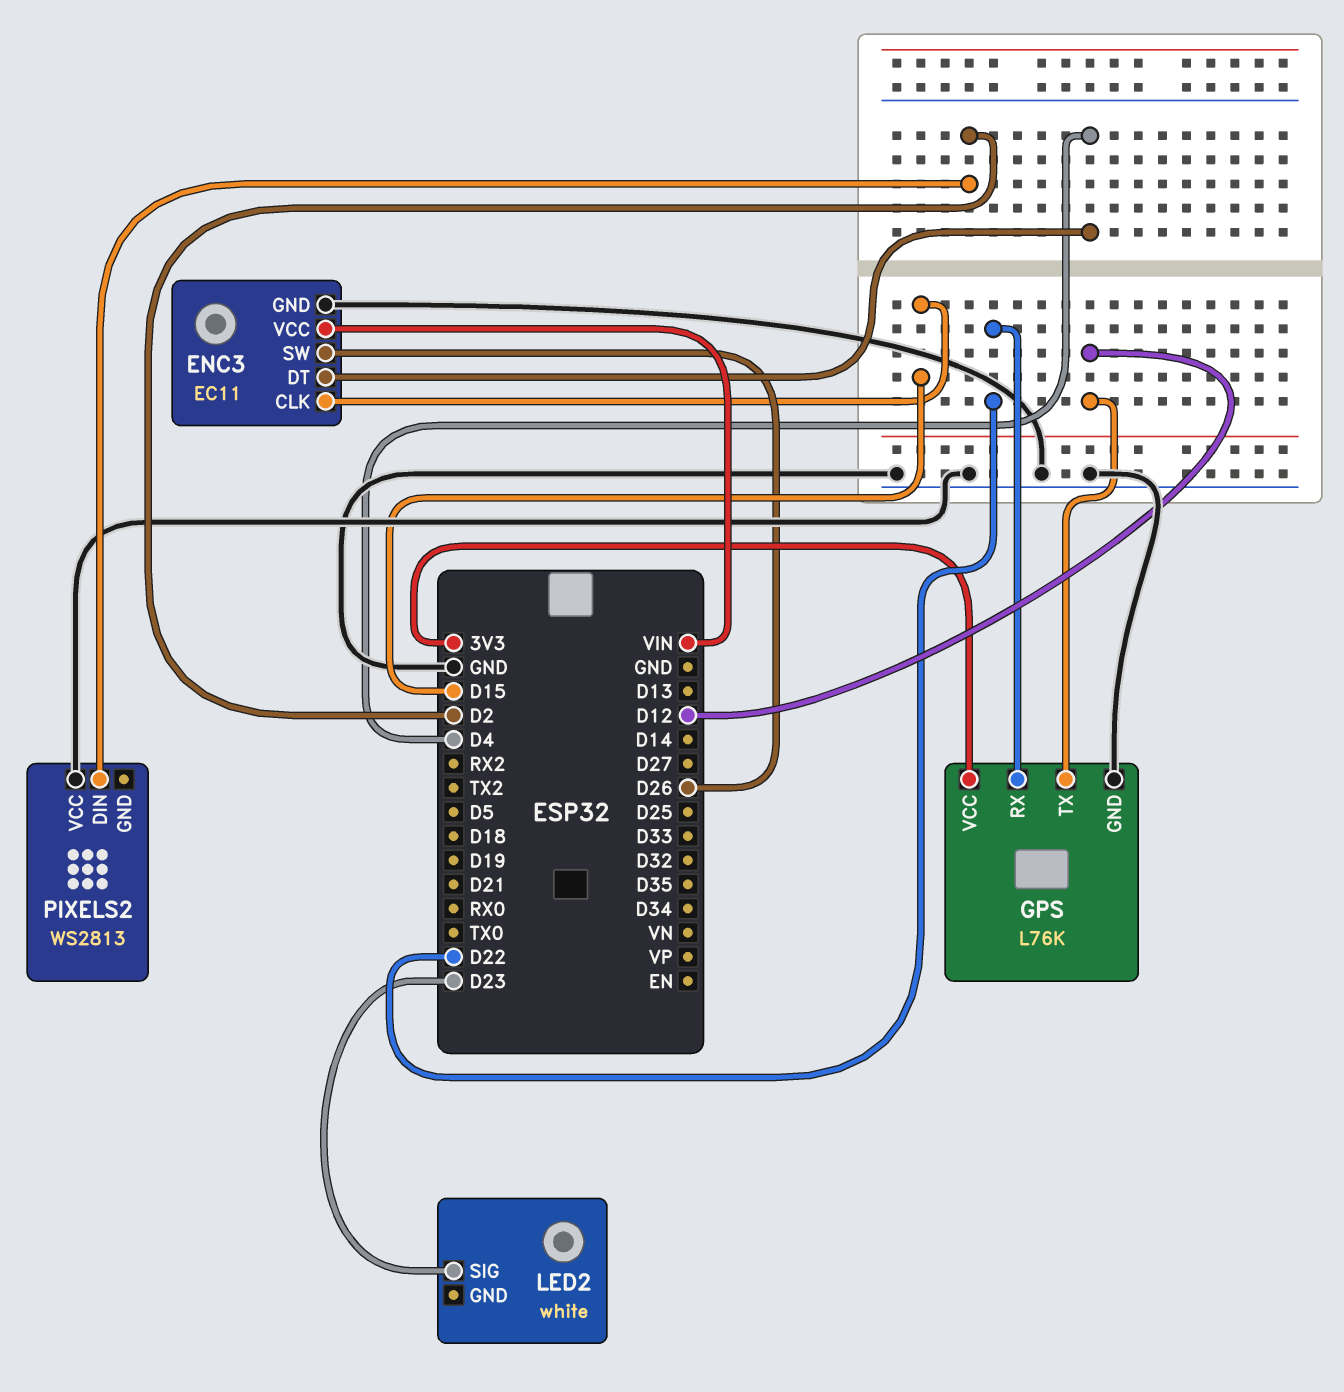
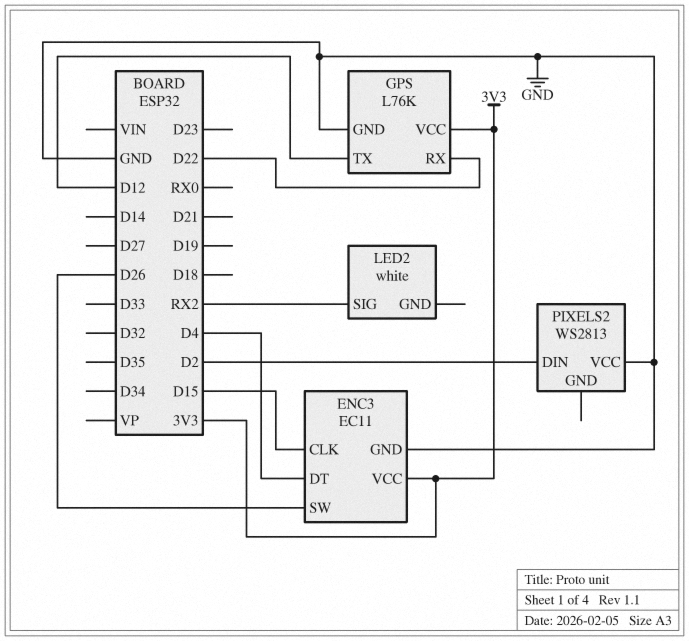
ENC3 pin VCC: VIN -> 3V3
LED2 pin SIG: D23 -> RX2

